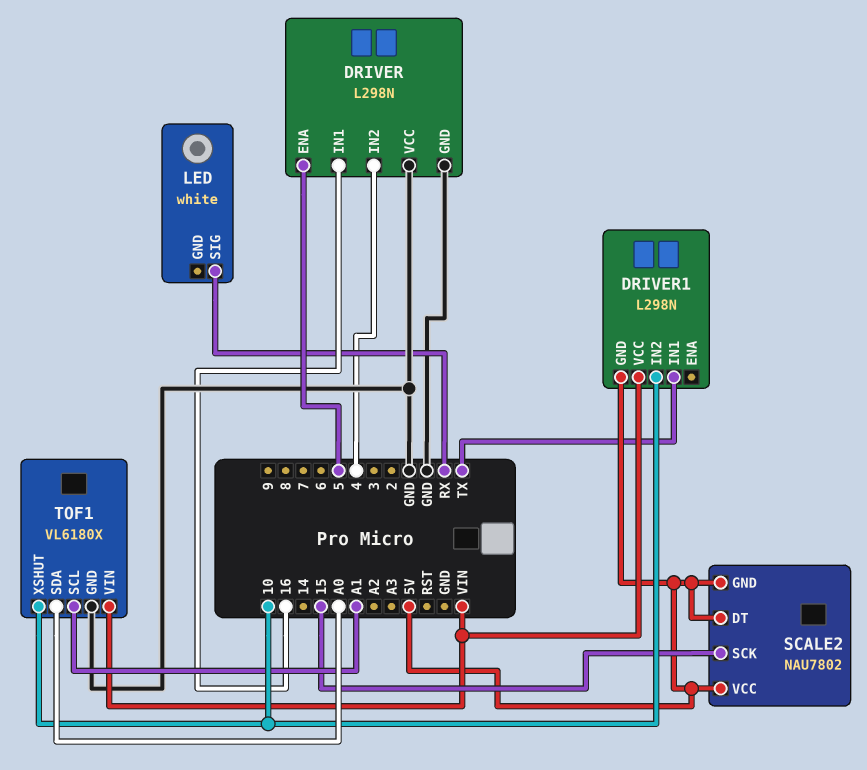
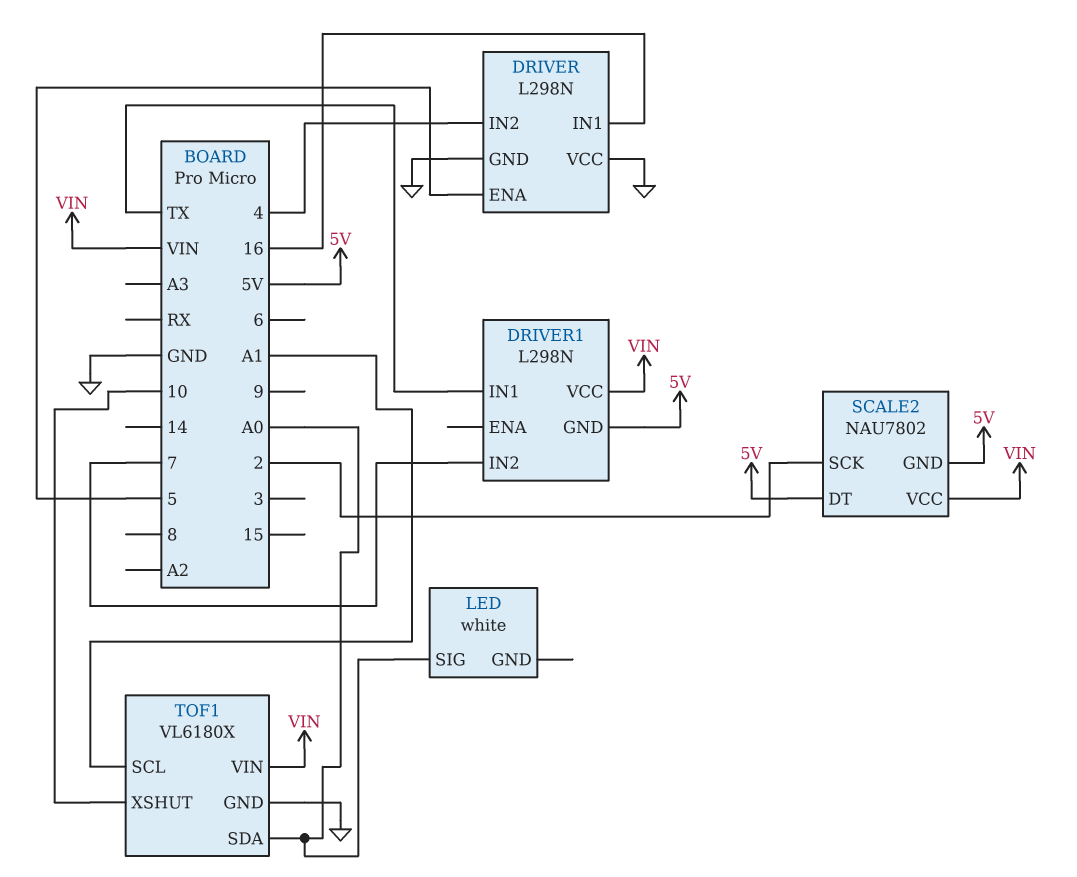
DRIVER1 pin IN2: 10 -> 7
LED pin SIG: RX -> A0
SCALE2 pin SCK: 15 -> 2
SCALE2 pin VCC: 5V -> VIN

